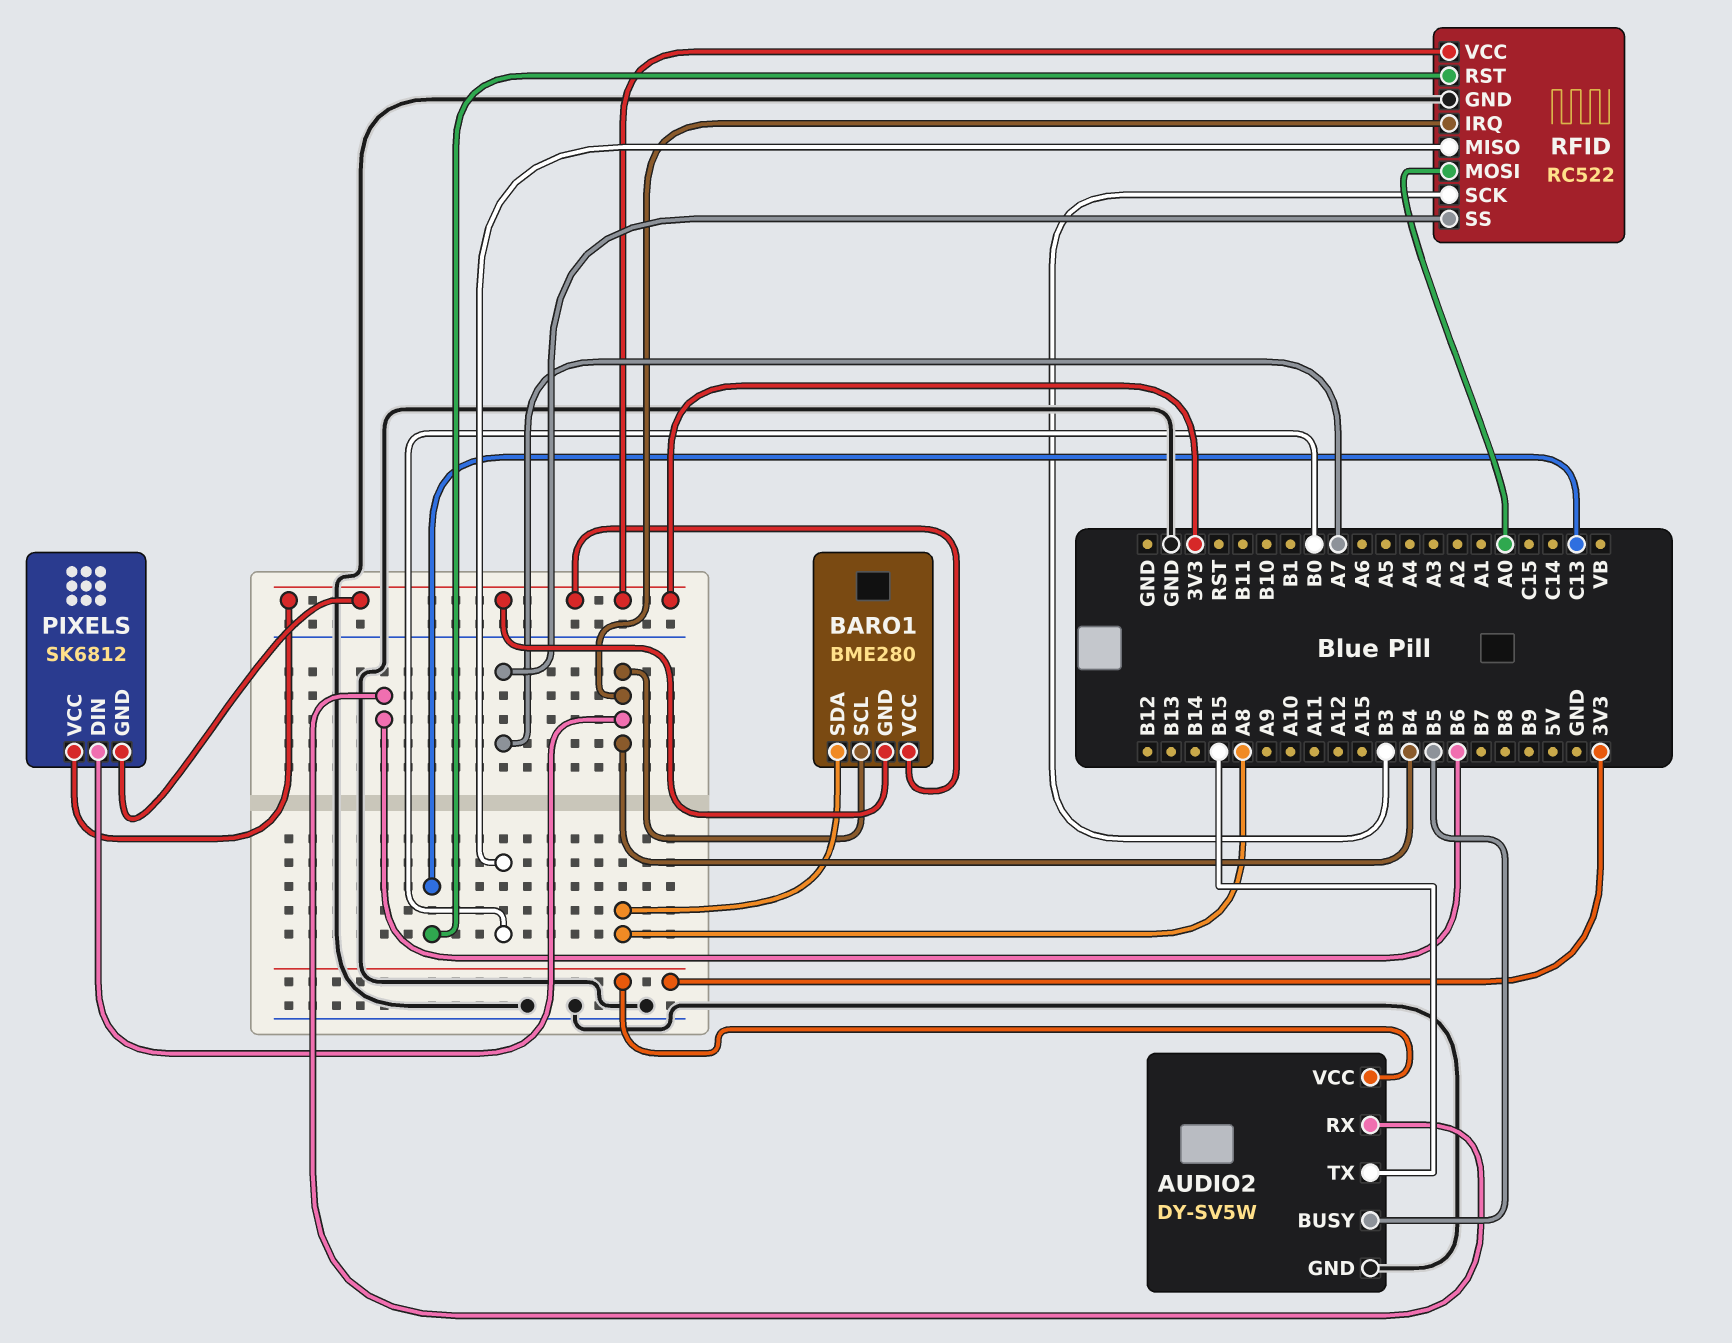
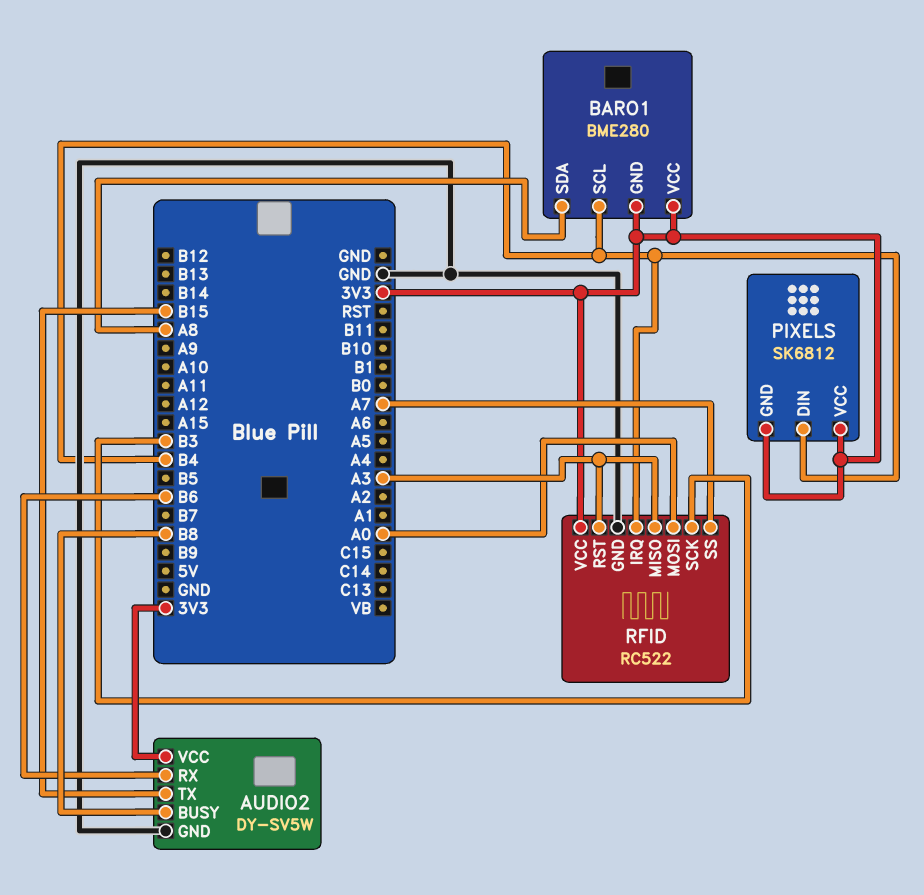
AUDIO2 pin BUSY: B5 -> B8
RFID pin MISO: B0 -> A3
RFID pin RST: C13 -> A3

